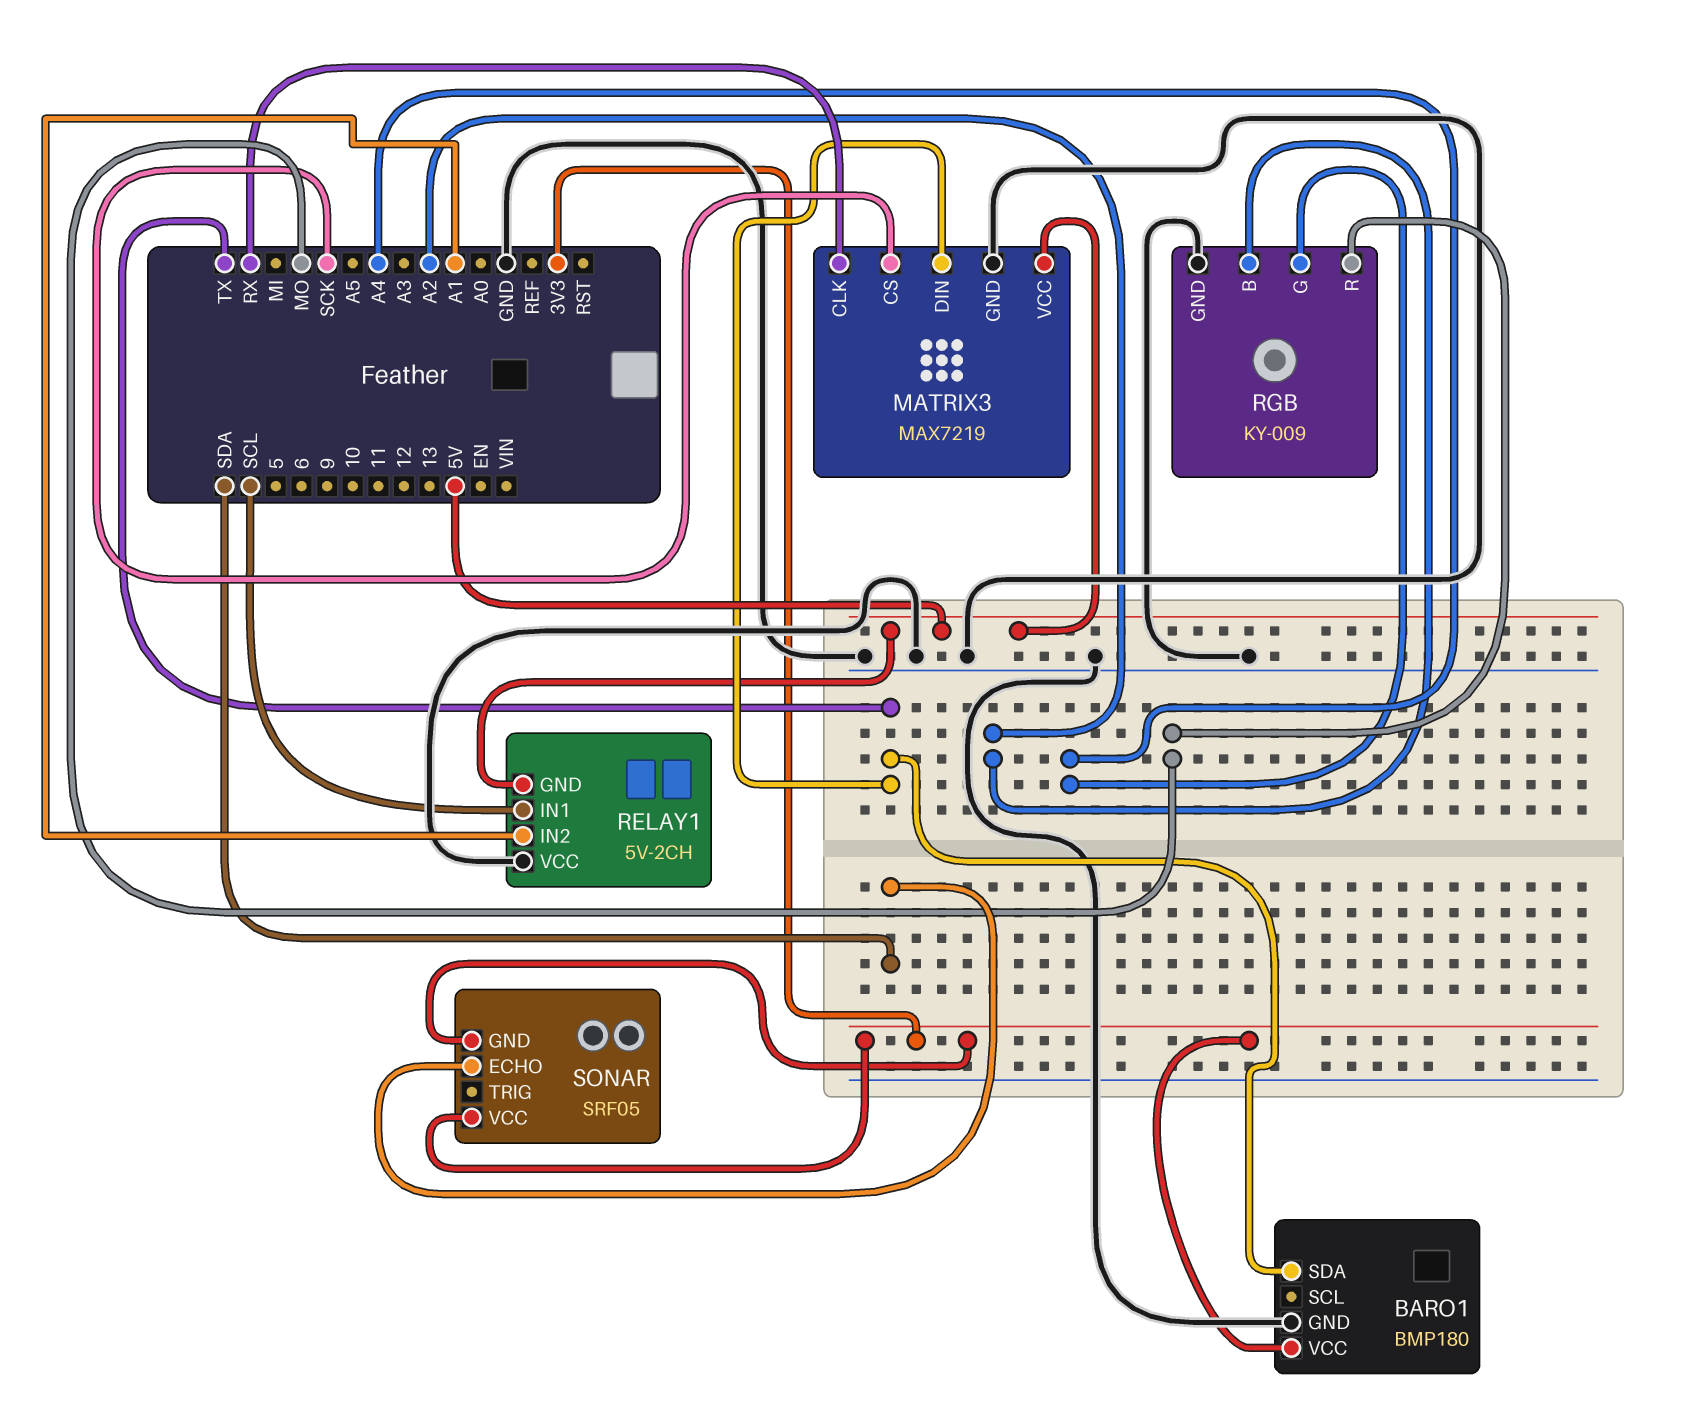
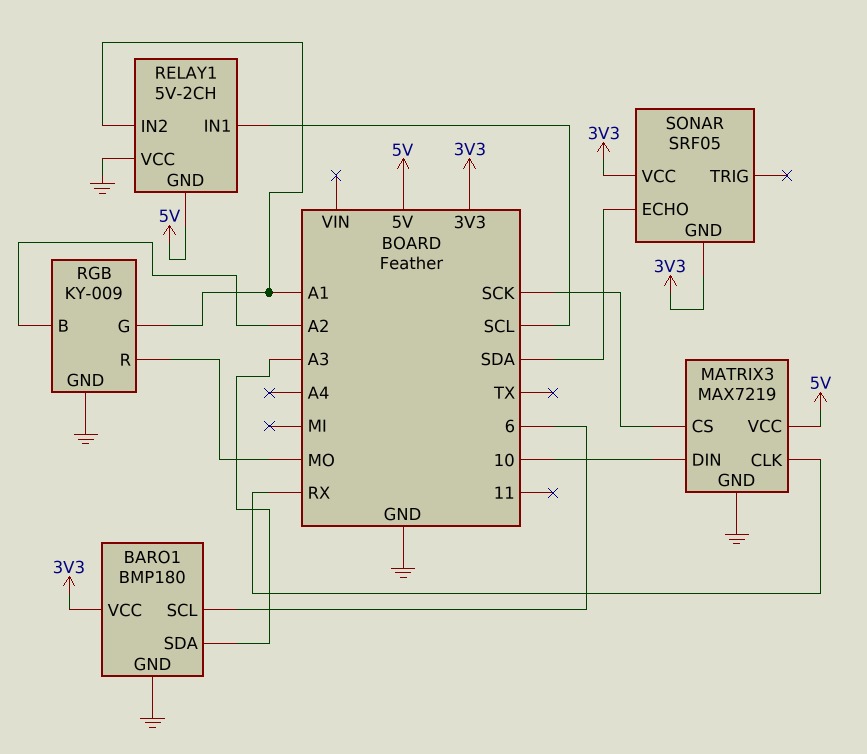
BARO1 pin SCL: none -> 6
BARO1 pin SDA: TX -> A3
MATRIX3 pin DIN: TX -> 10
RGB pin G: A4 -> A1

